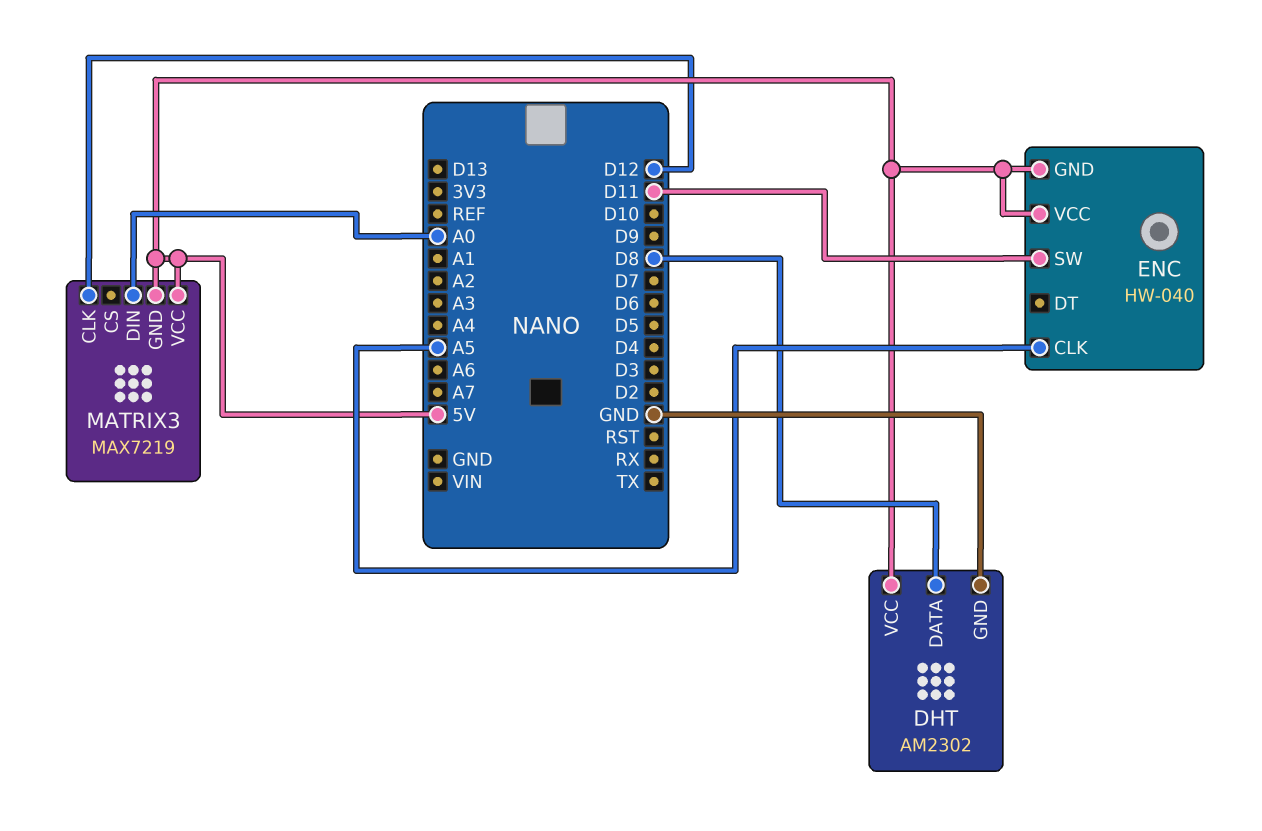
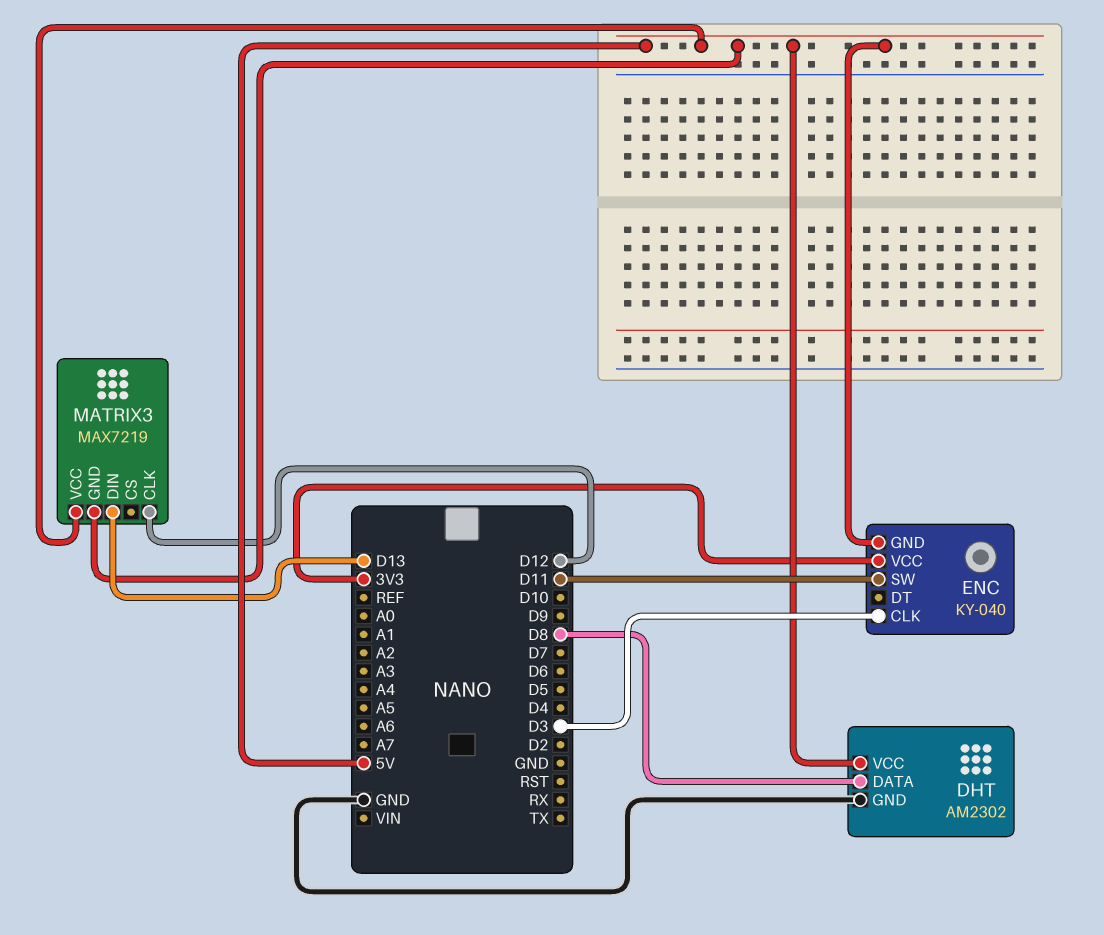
ENC: HW-040 -> KY-040
ENC pin CLK: A5 -> D3
ENC pin VCC: 5V -> 3V3
MATRIX3 pin DIN: A0 -> D13

